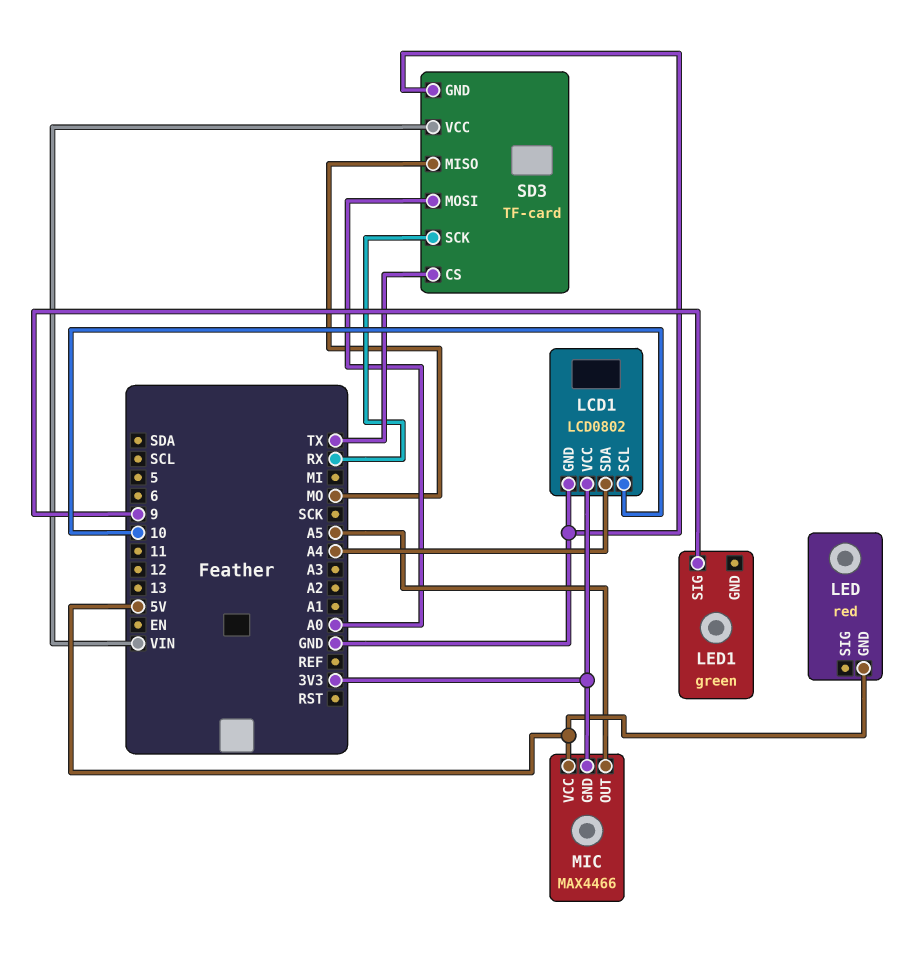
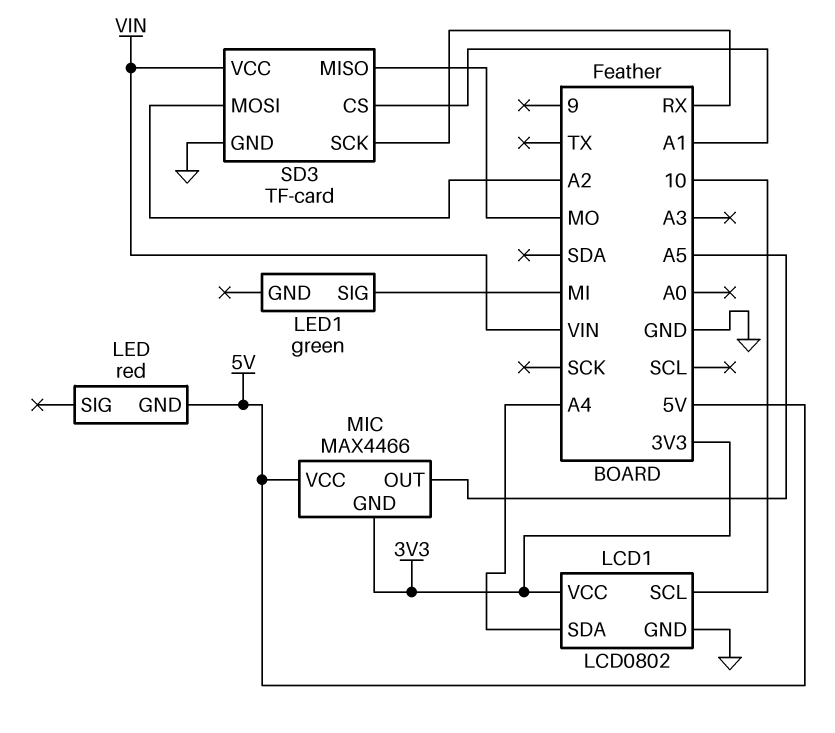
LED1 pin SIG: 9 -> MI
SD3 pin CS: TX -> A1
SD3 pin MOSI: A0 -> A2

